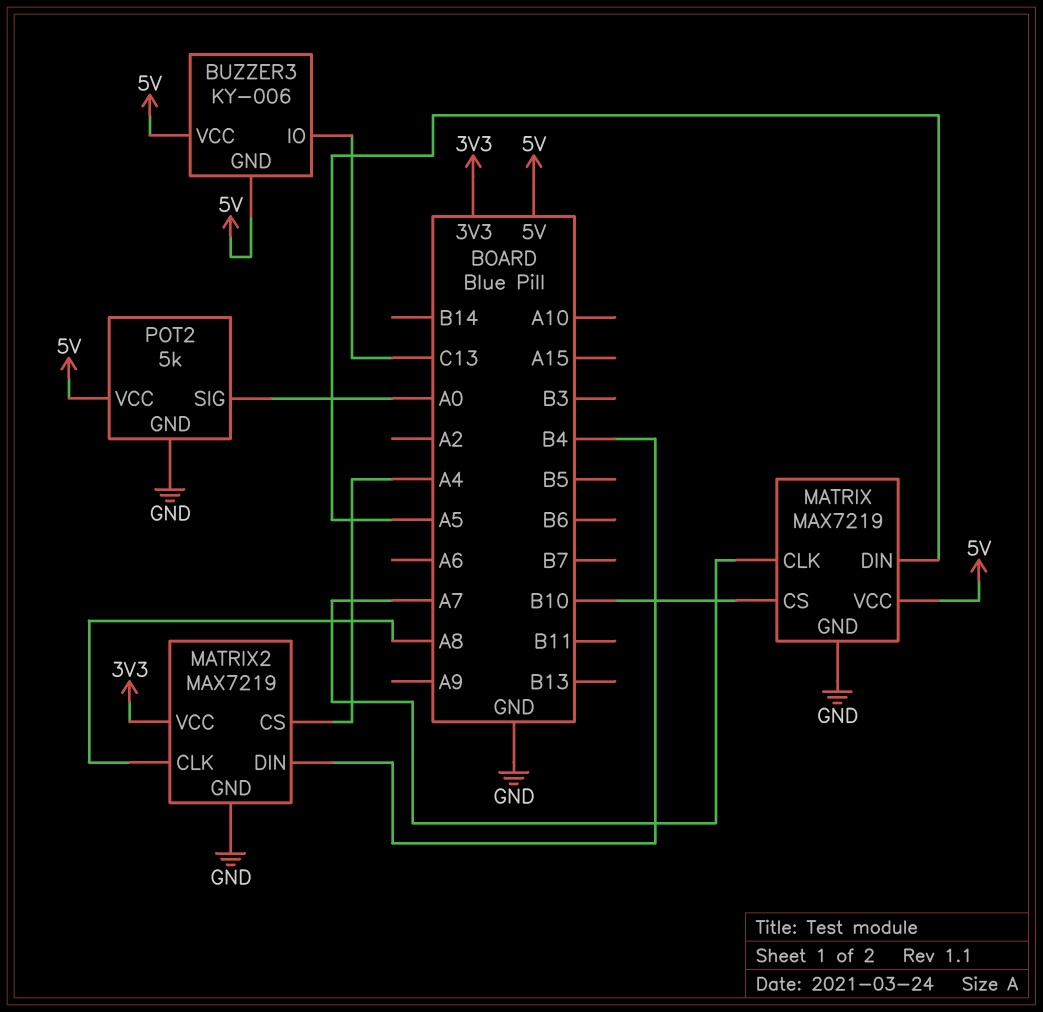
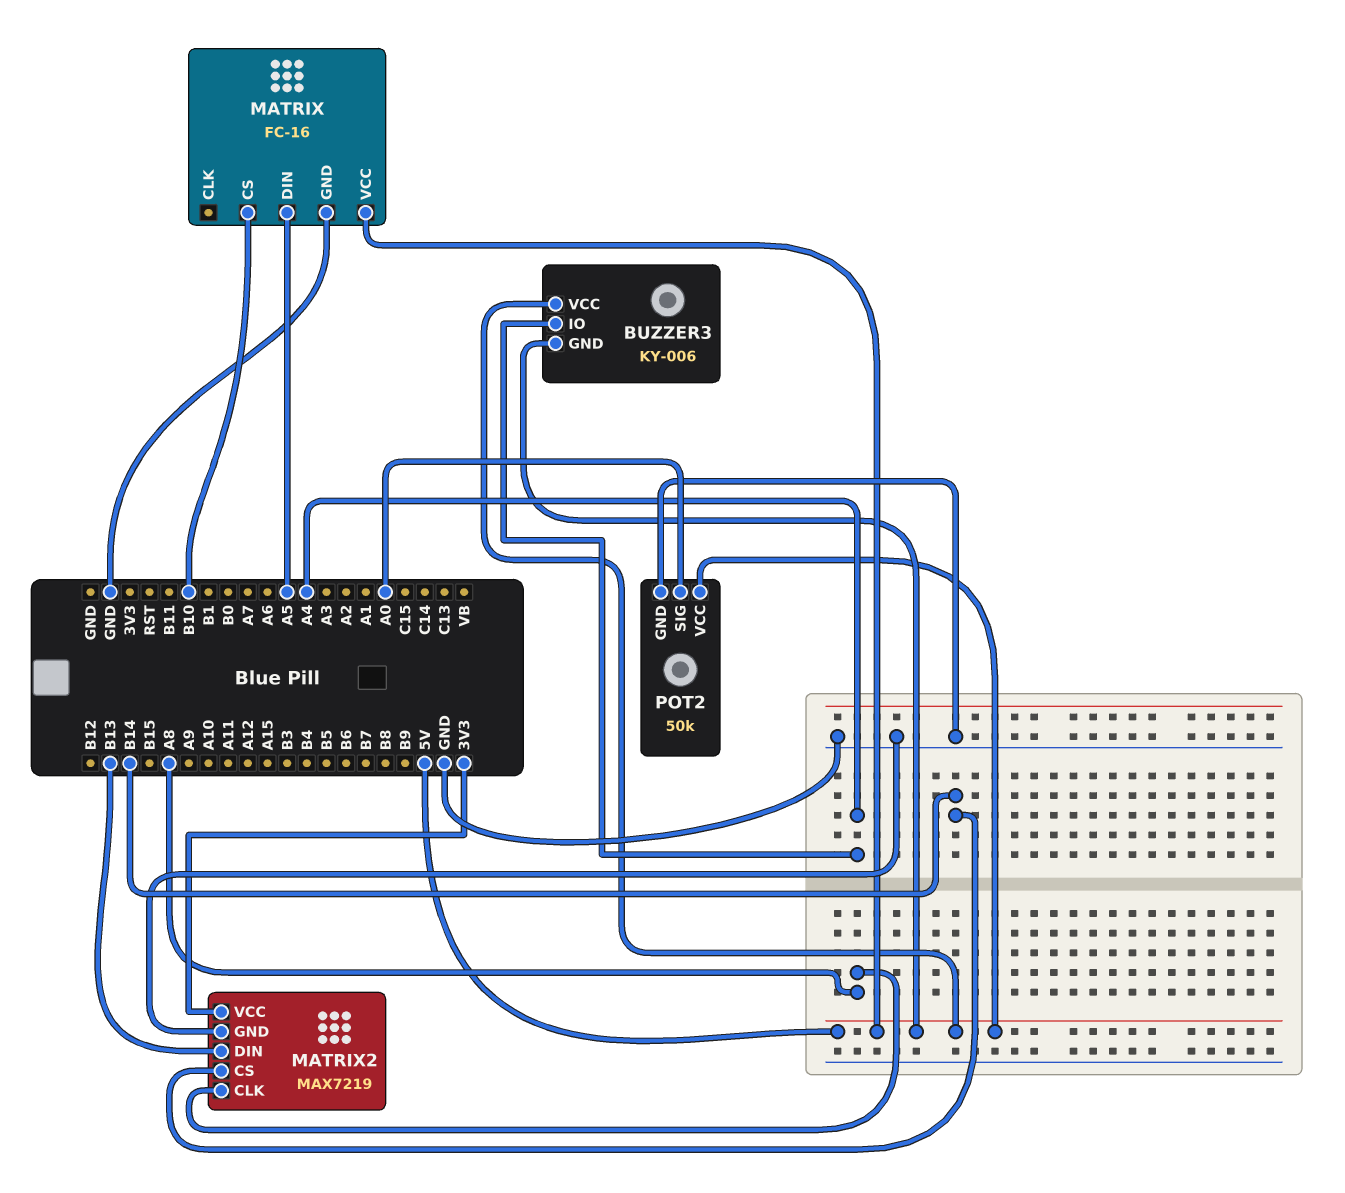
BUZZER3 pin IO: C13 -> A4
MATRIX: MAX7219 -> FC-16
MATRIX pin CLK: A7 -> none
MATRIX2 pin CS: A4 -> B14
MATRIX2 pin DIN: B4 -> B13
POT2: 5k -> 50k

